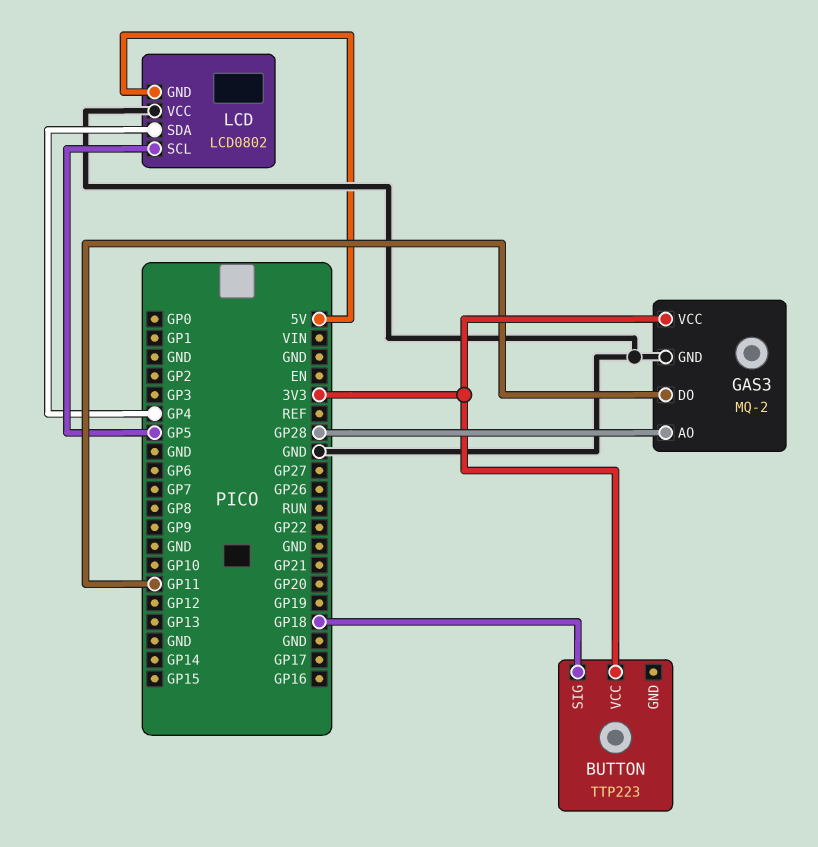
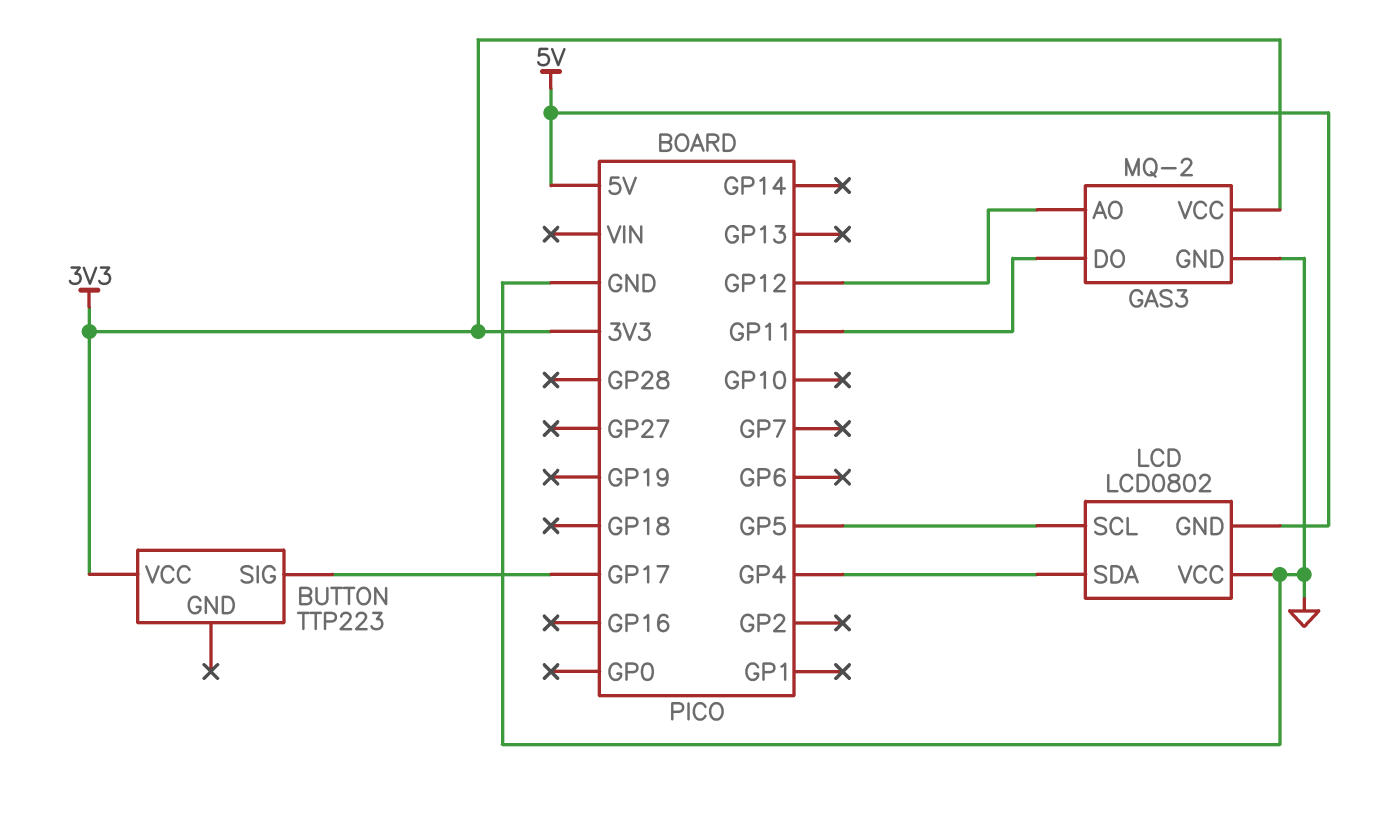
BUTTON pin SIG: GP18 -> GP17
GAS3 pin AO: GP28 -> GP12

